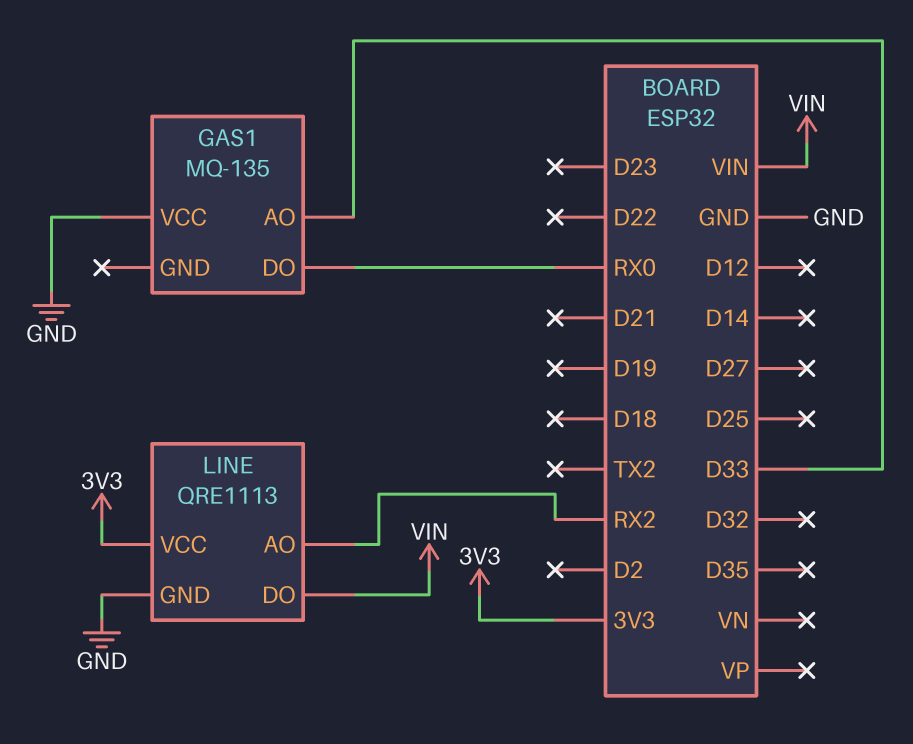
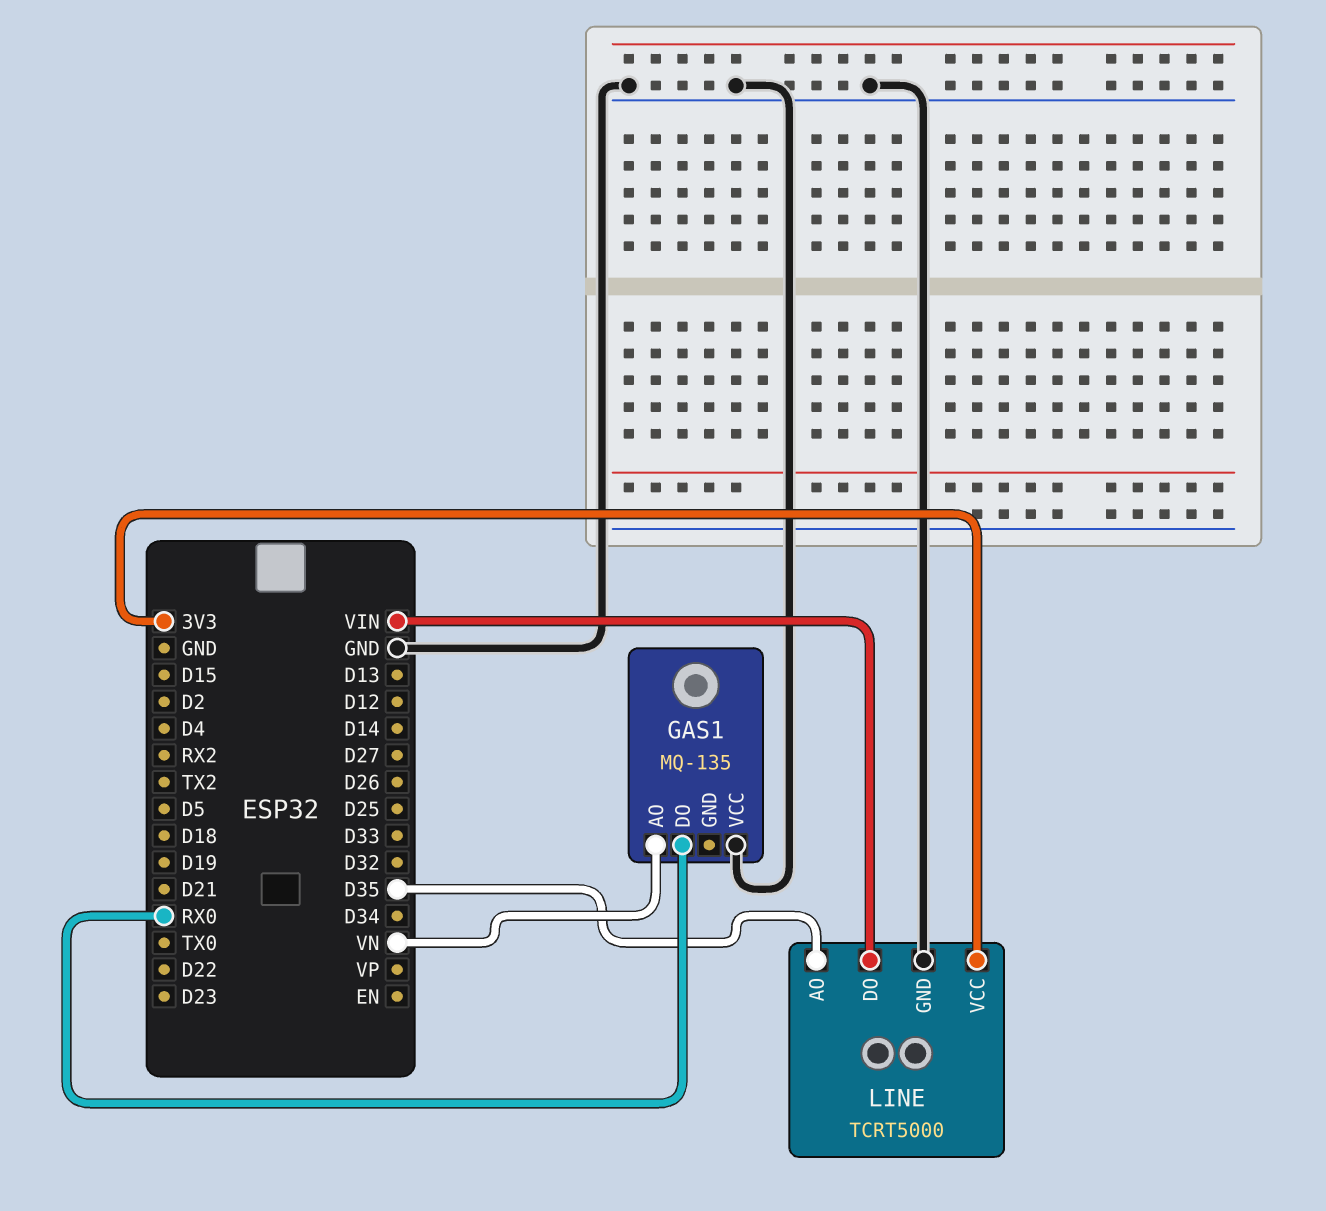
GAS1 pin AO: D33 -> VN
LINE: QRE1113 -> TCRT5000
LINE pin AO: RX2 -> D35

